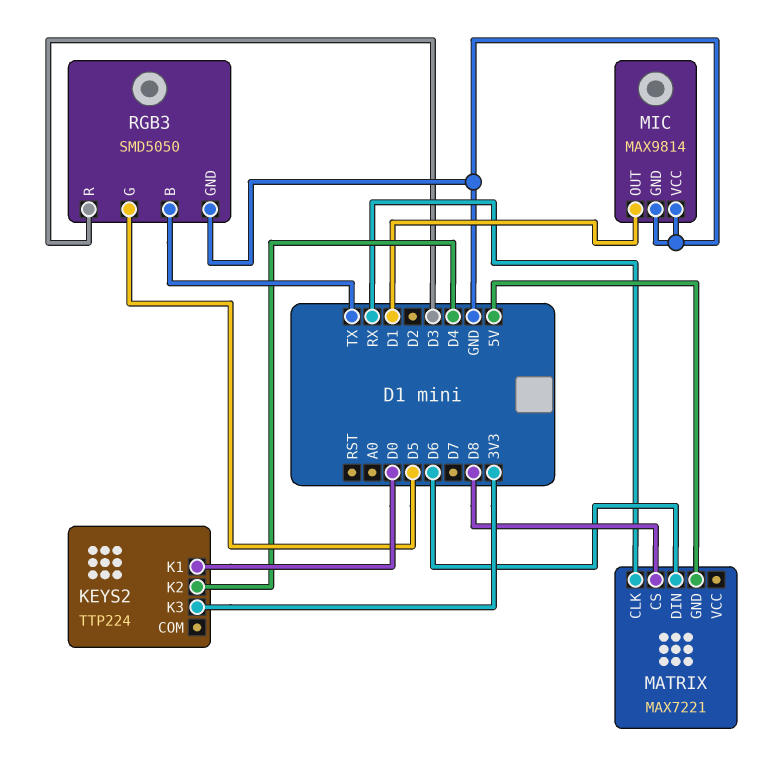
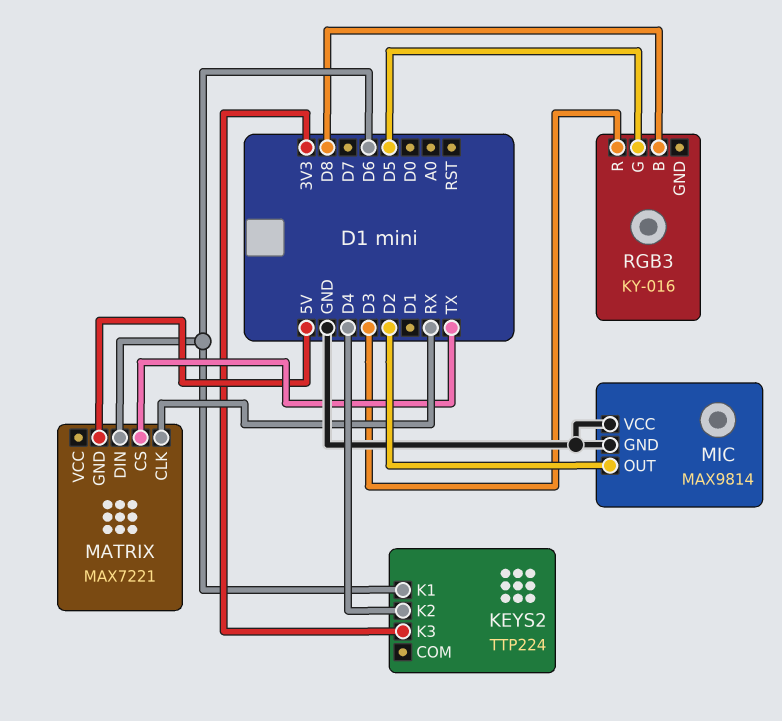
KEYS2 pin K1: D0 -> D6
MATRIX pin CS: D8 -> TX
MIC pin OUT: D1 -> D2
RGB3: SMD5050 -> KY-016
RGB3 pin B: TX -> D8
RGB3 pin GND: GND -> none

